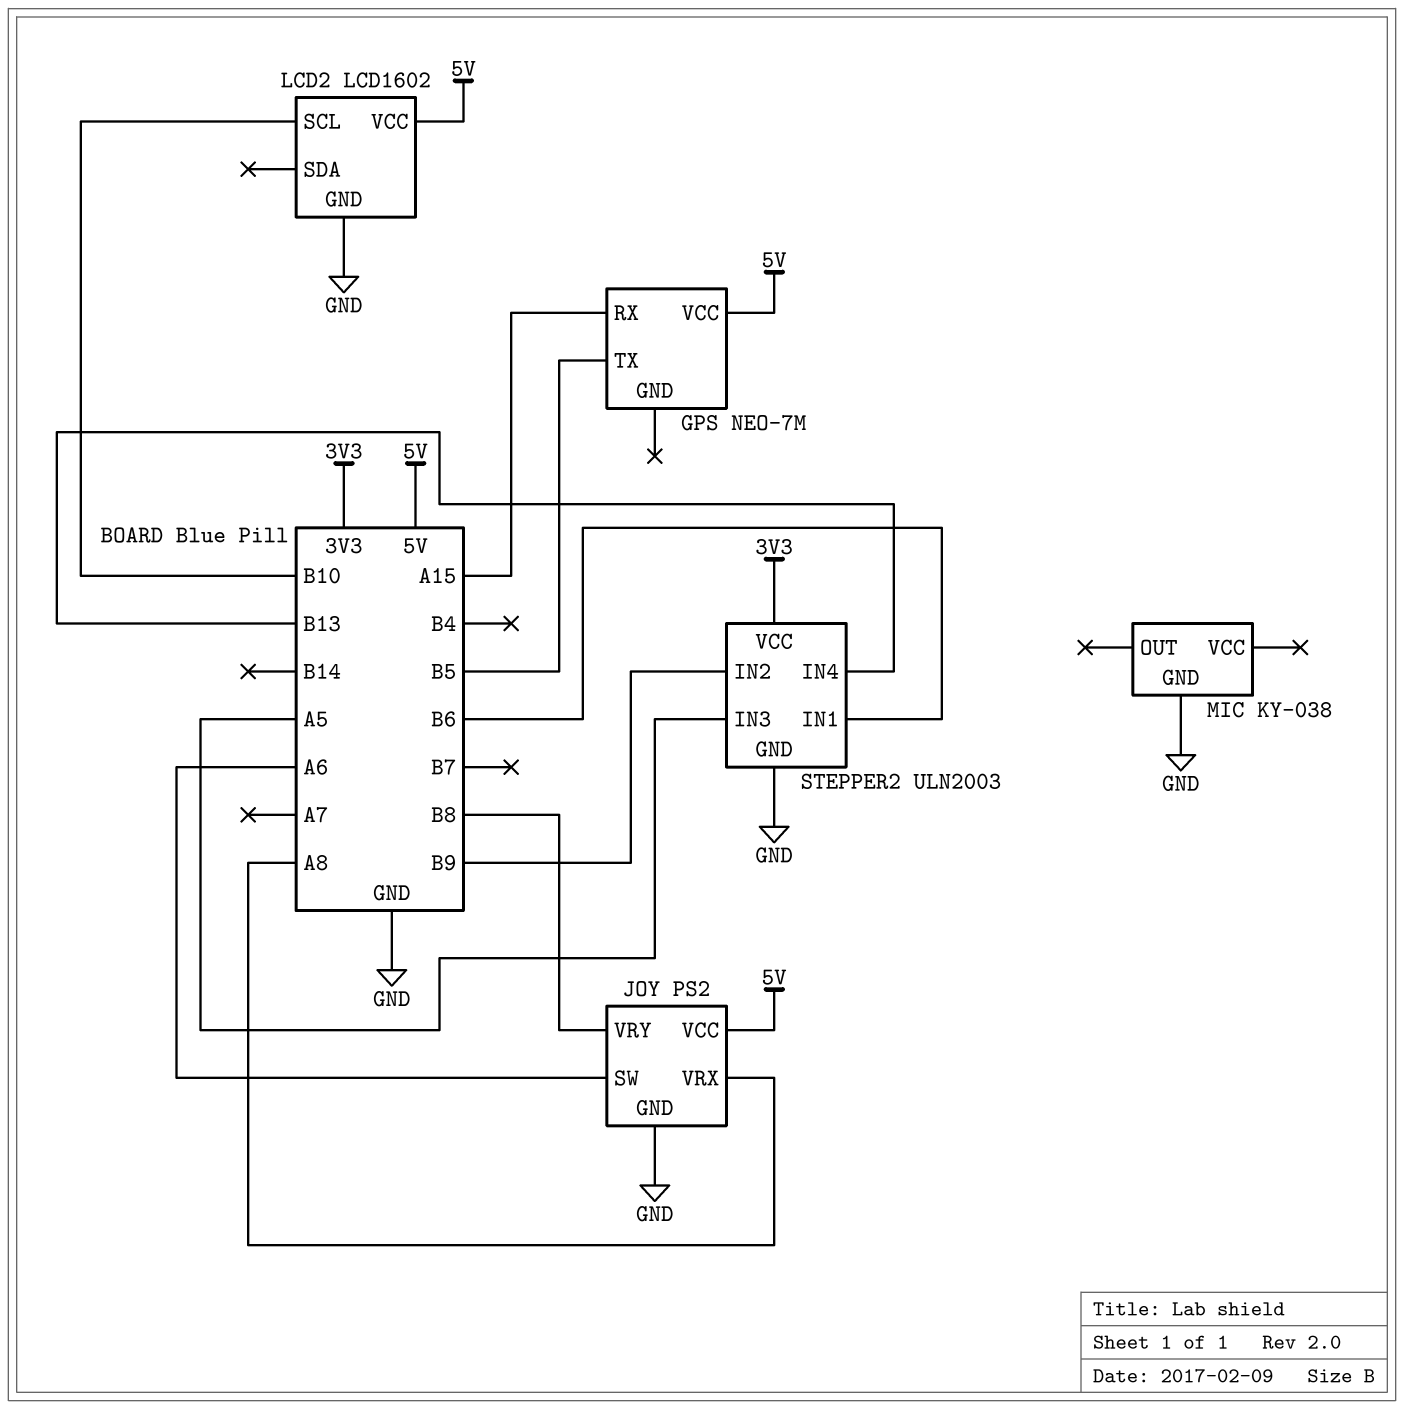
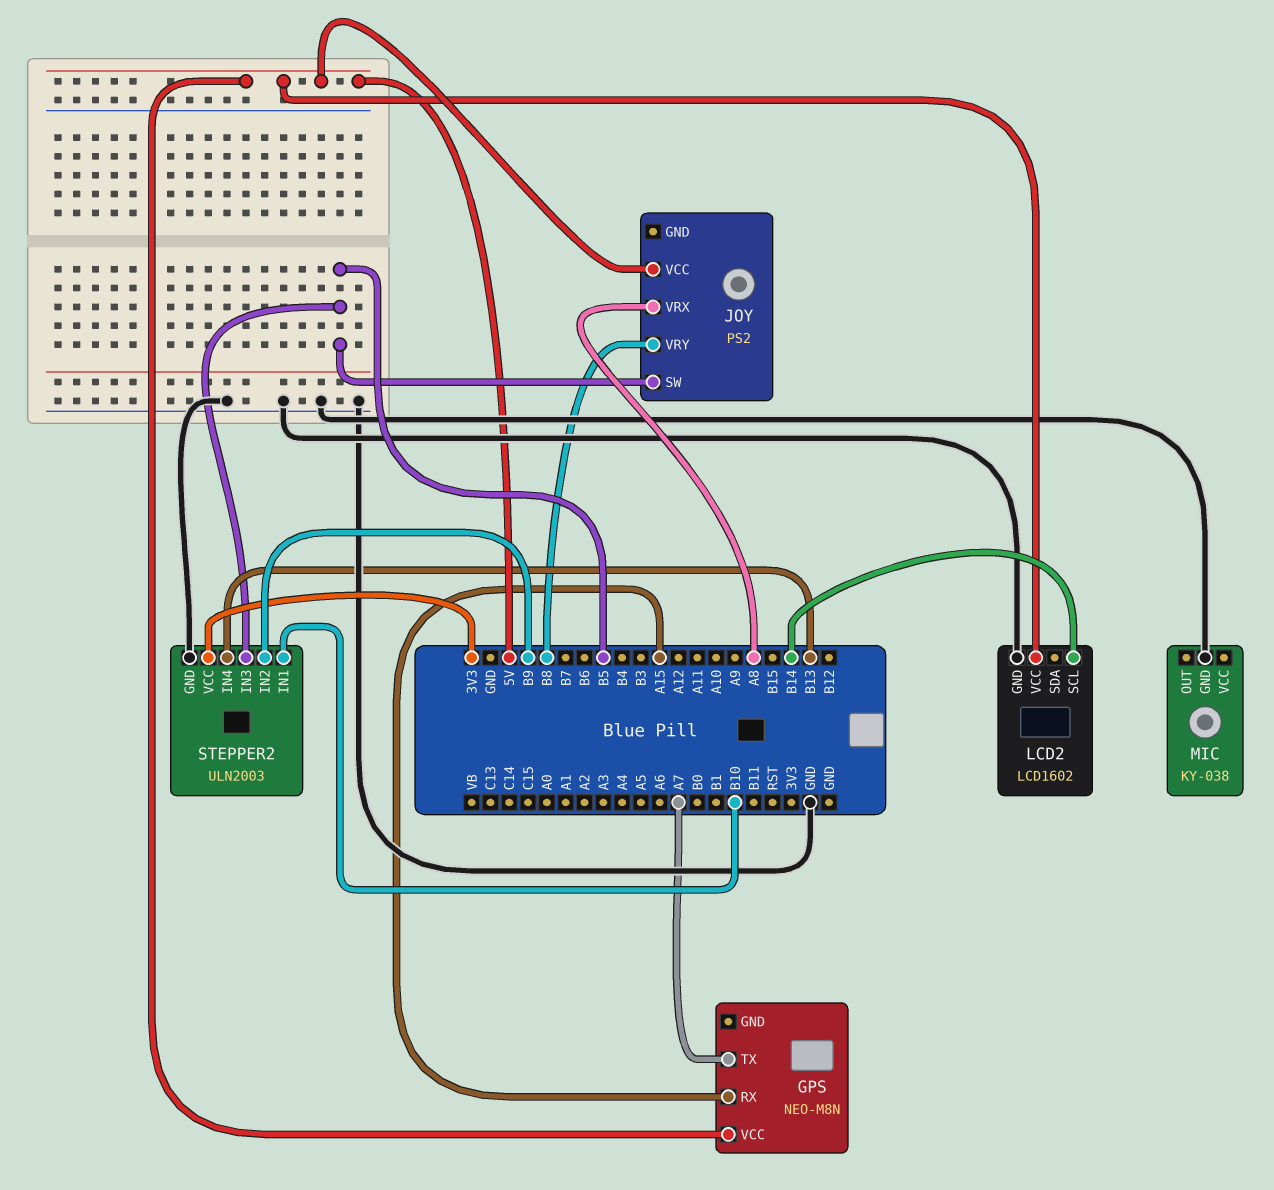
GPS: NEO-7M -> NEO-M8N
GPS pin TX: B5 -> A7
JOY pin GND: GND -> none
JOY pin SW: A6 -> B5
LCD2 pin SCL: B10 -> B14
STEPPER2 pin IN1: B6 -> B10
STEPPER2 pin IN3: A5 -> B5

